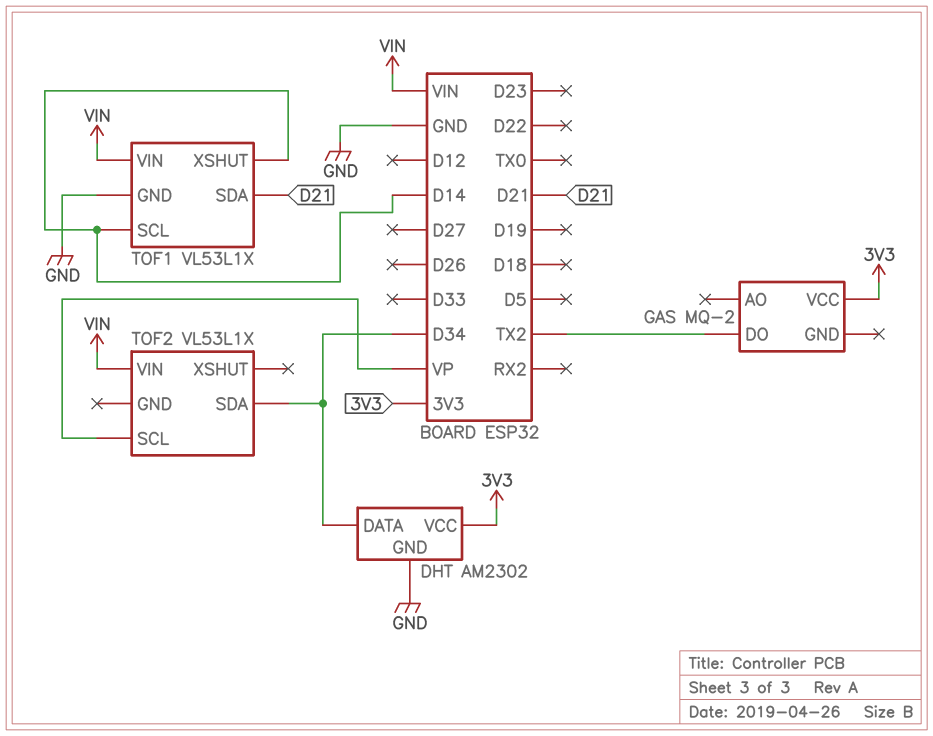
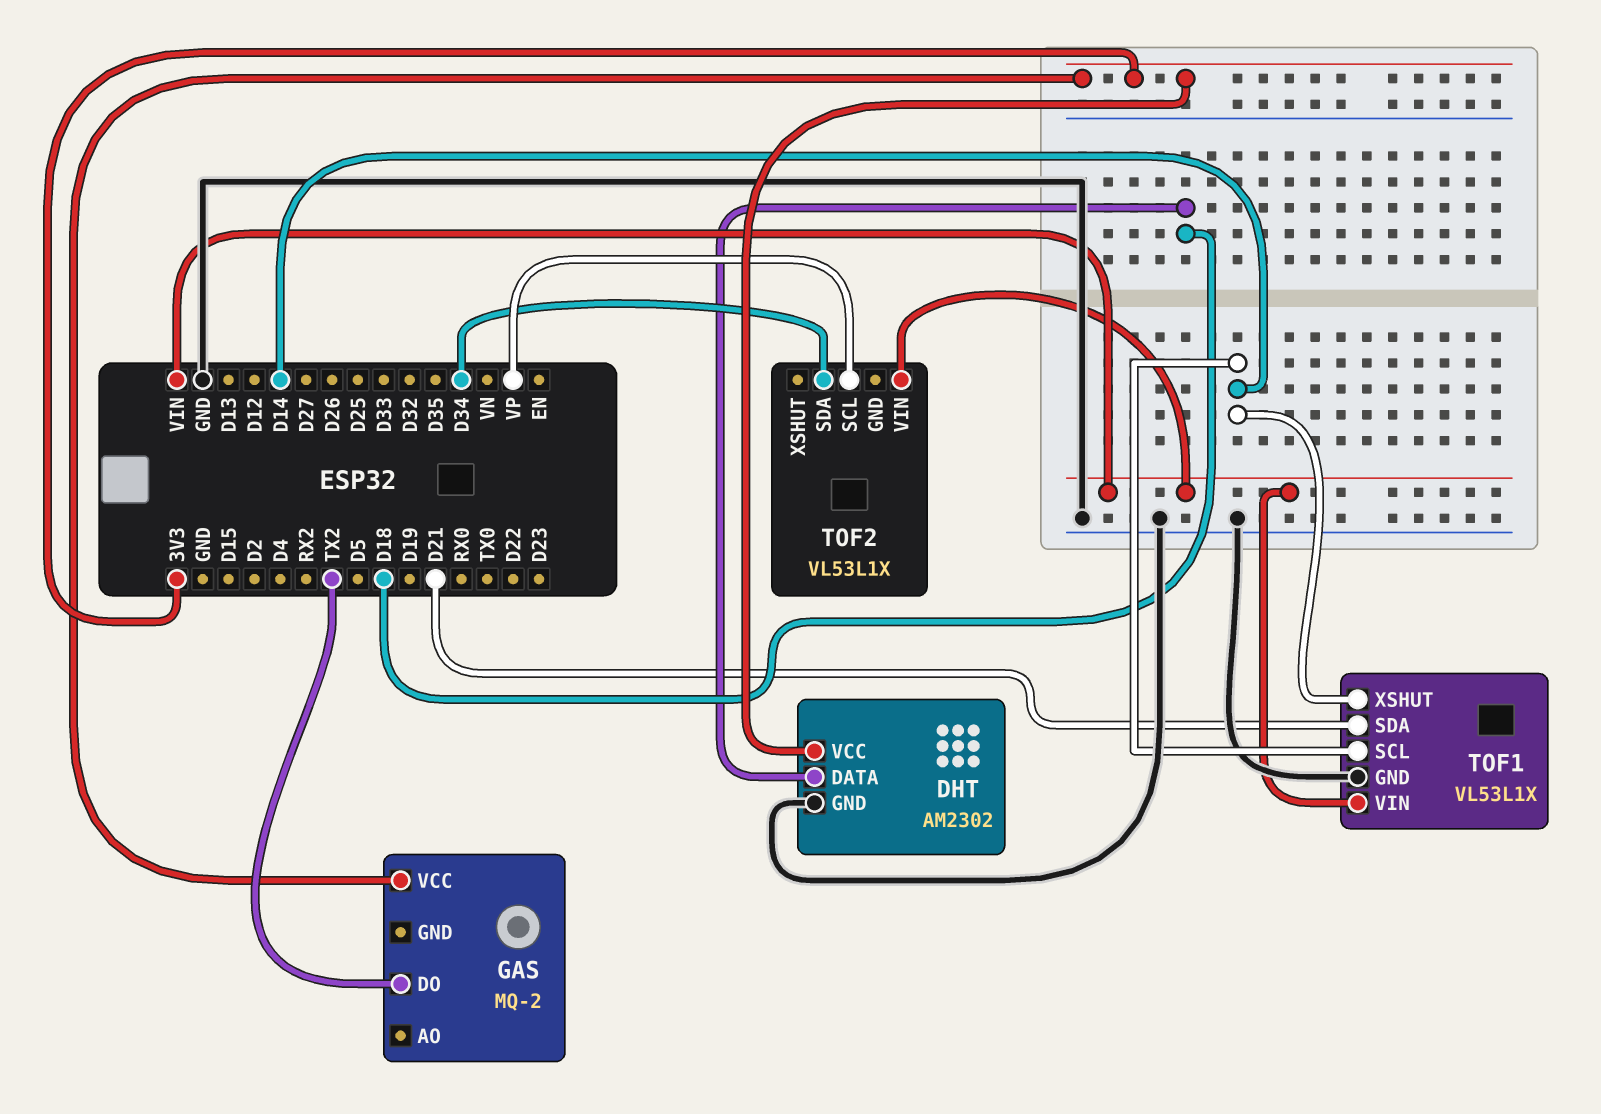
DHT pin DATA: D34 -> D18

